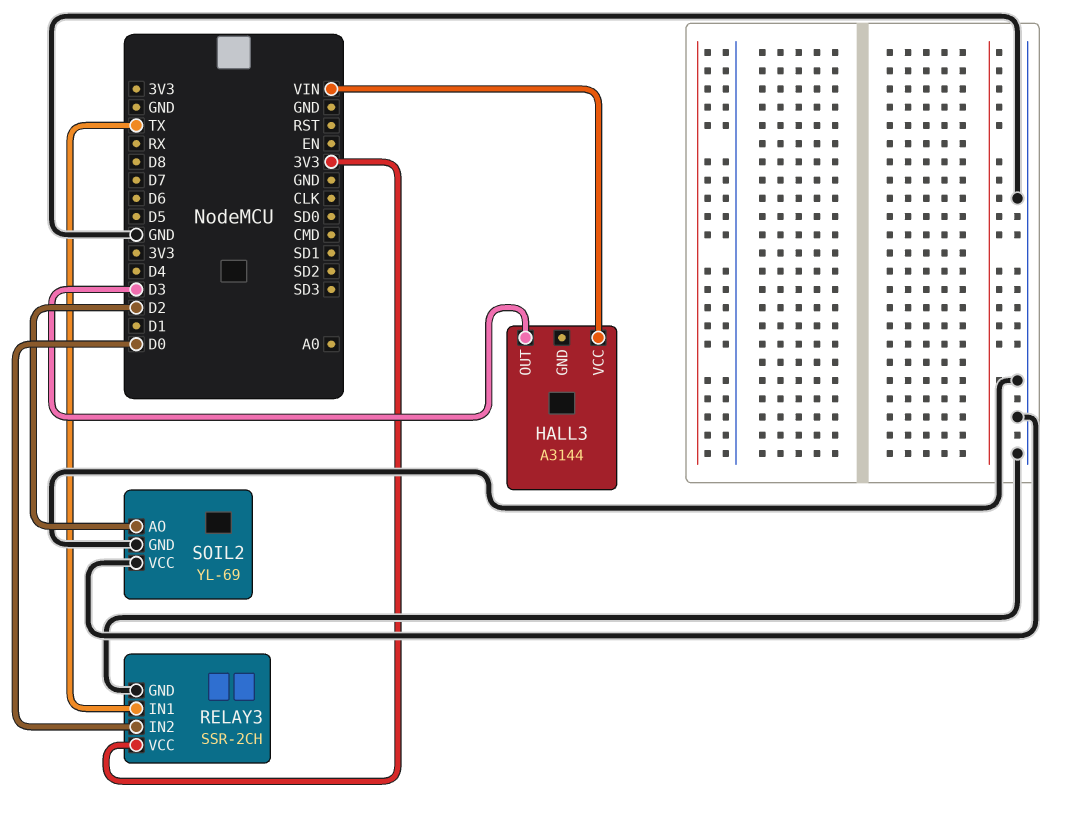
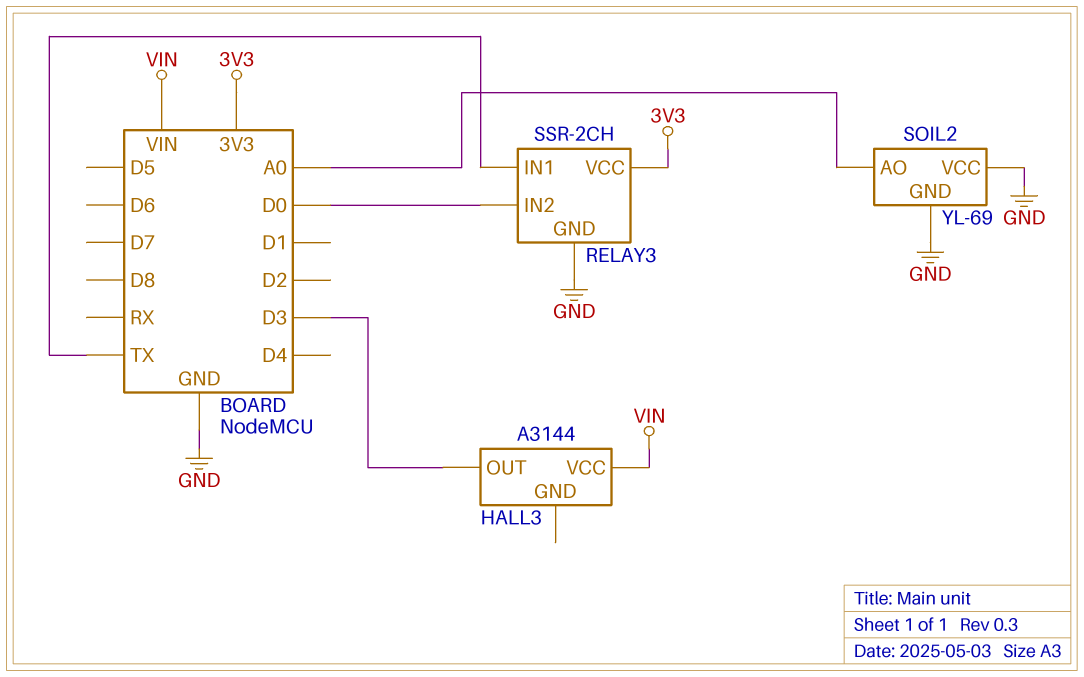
SOIL2 pin AO: D2 -> A0

